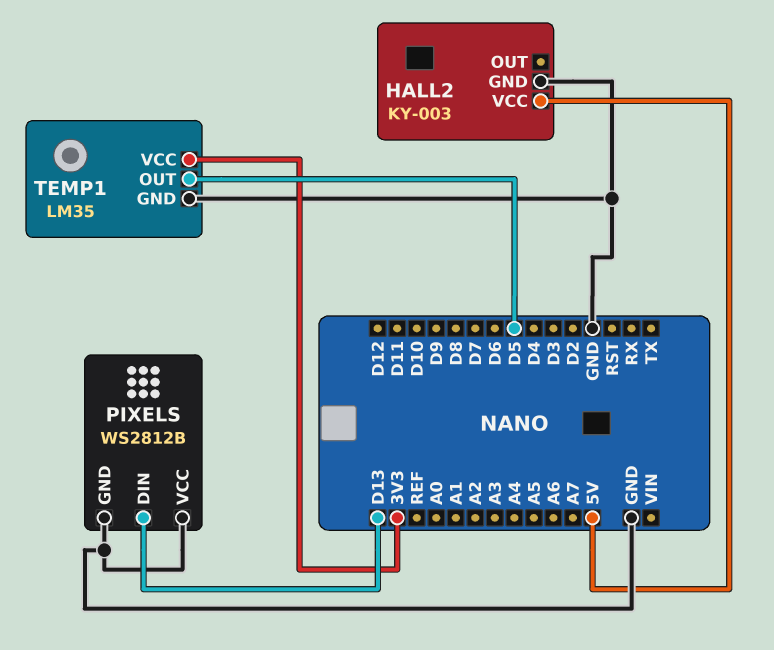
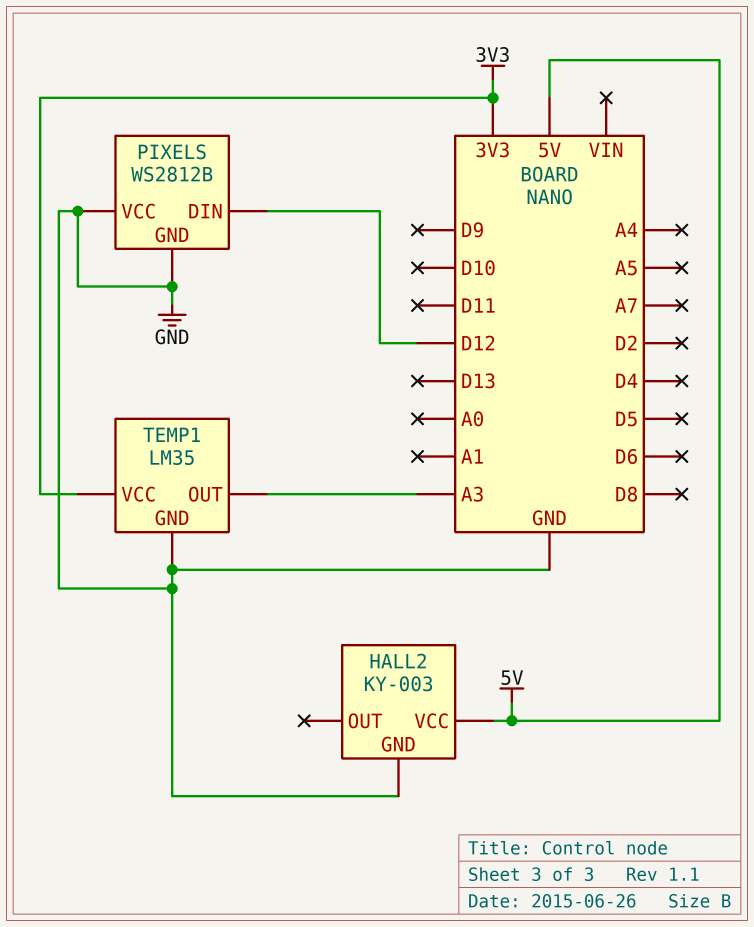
PIXELS pin DIN: D13 -> D12
TEMP1 pin OUT: D5 -> A3

